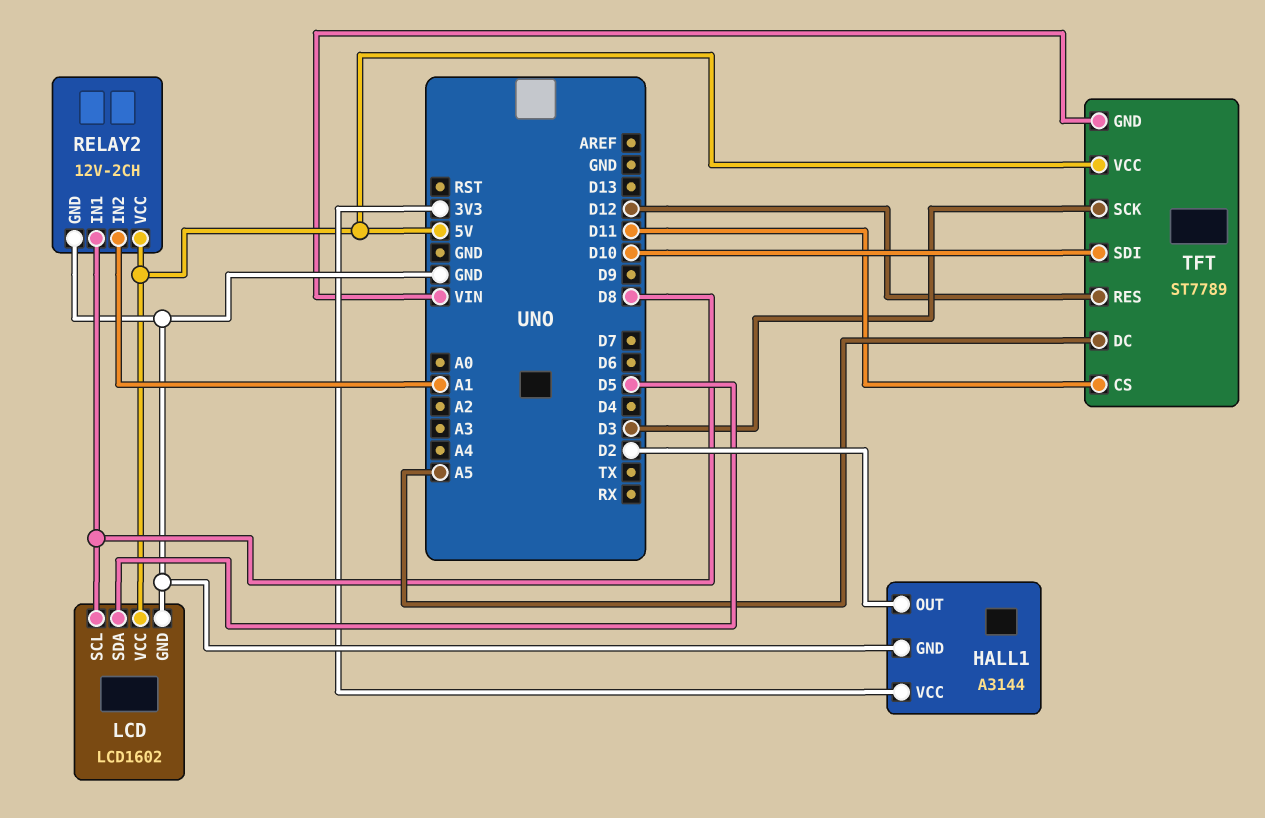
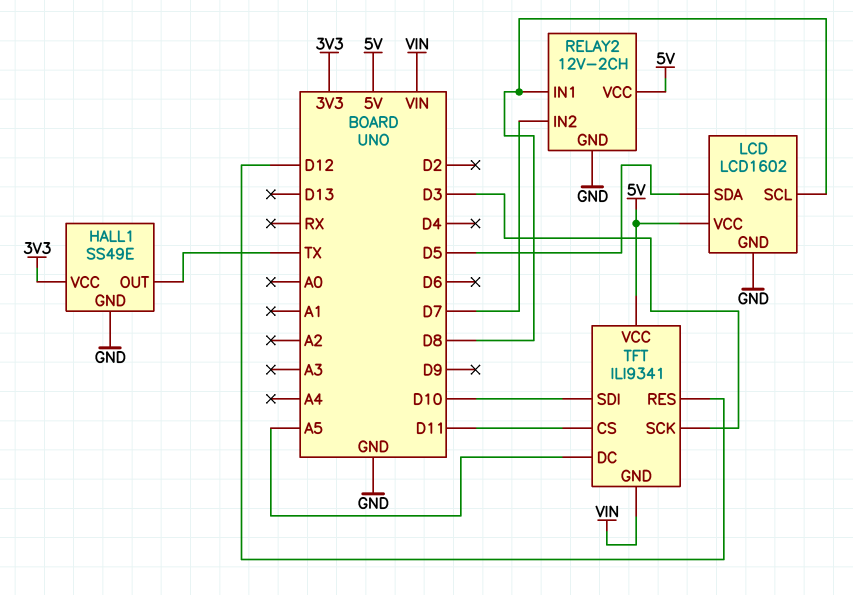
HALL1: A3144 -> SS49E
HALL1 pin OUT: D2 -> TX
RELAY2 pin IN2: A1 -> D7
TFT: ST7789 -> ILI9341

